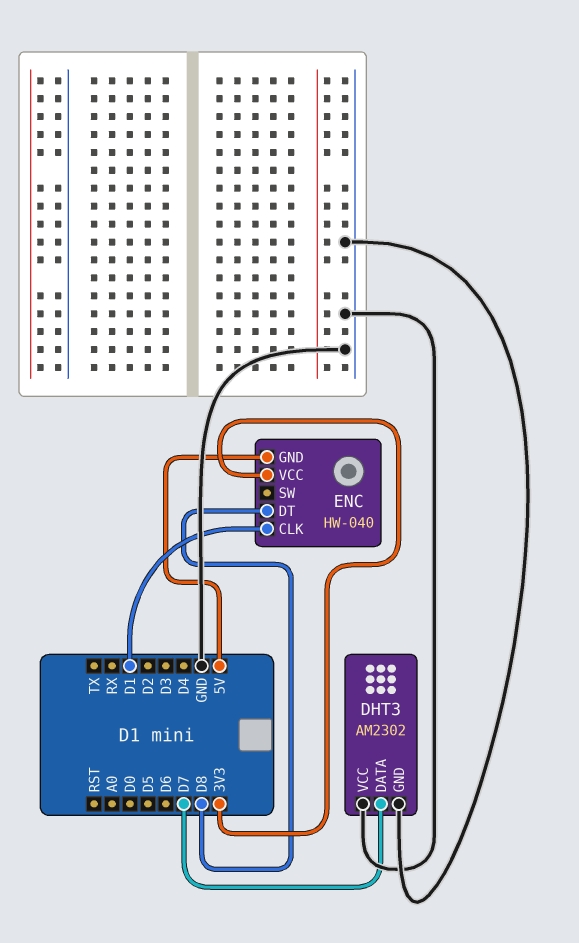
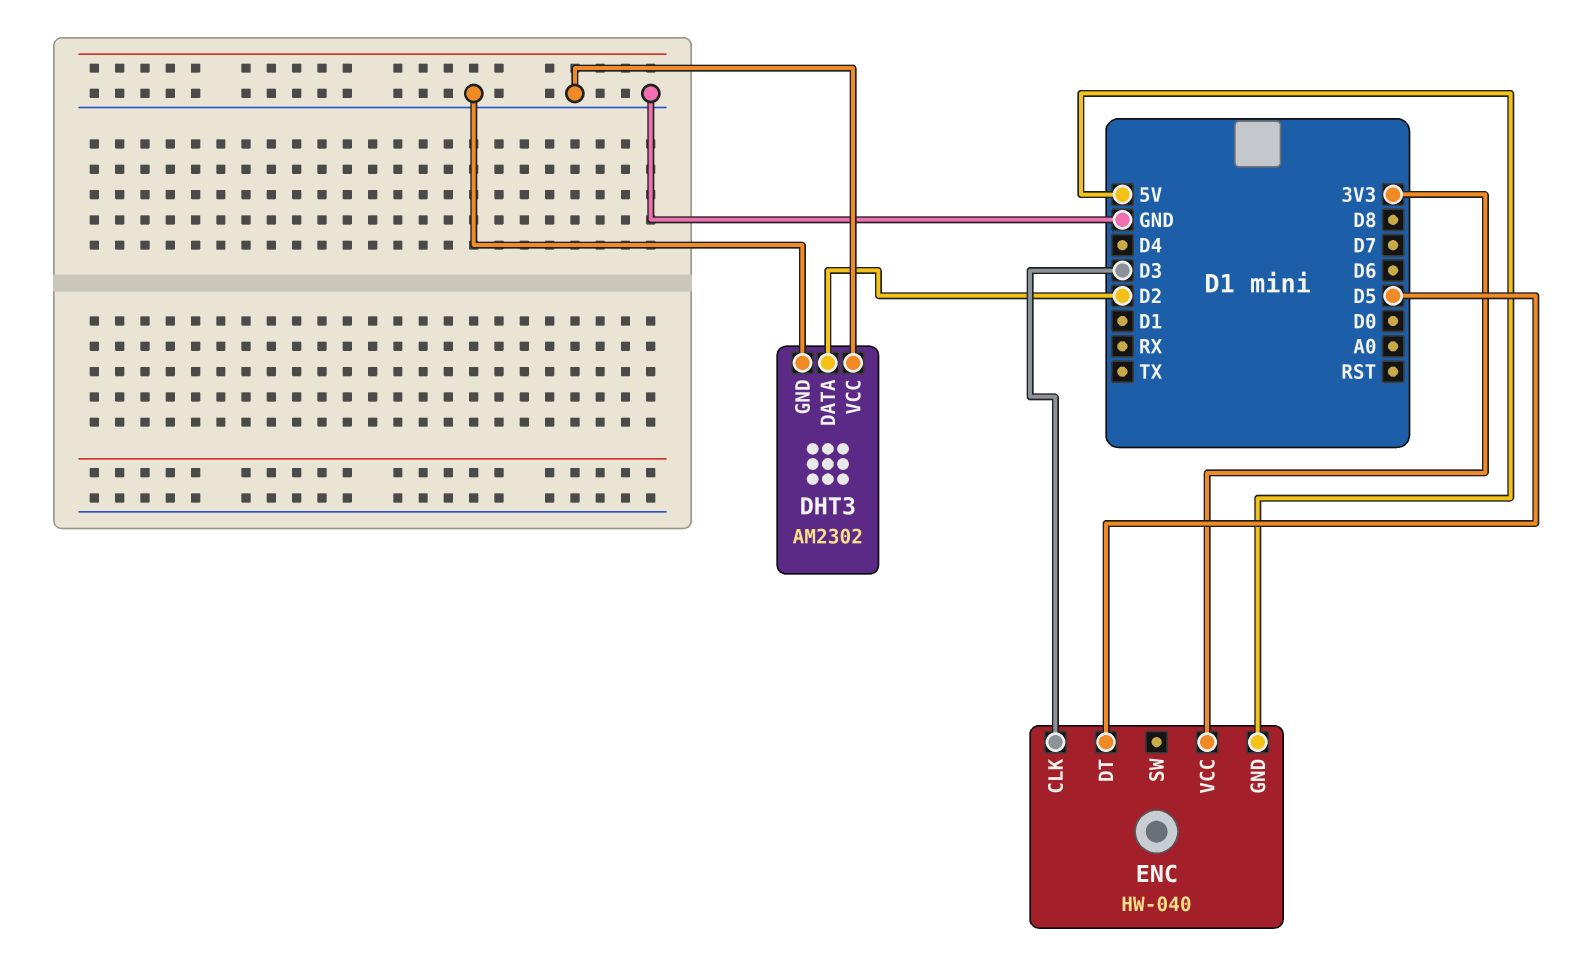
DHT3 pin DATA: D7 -> D2
ENC pin CLK: D1 -> D3
ENC pin DT: D8 -> D5

